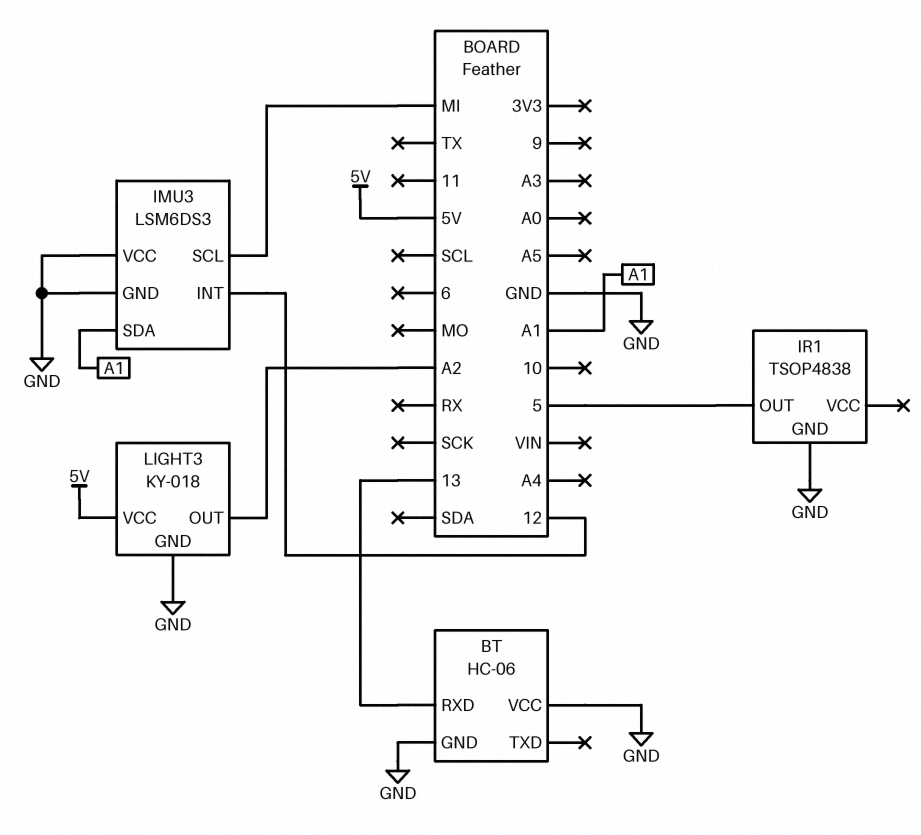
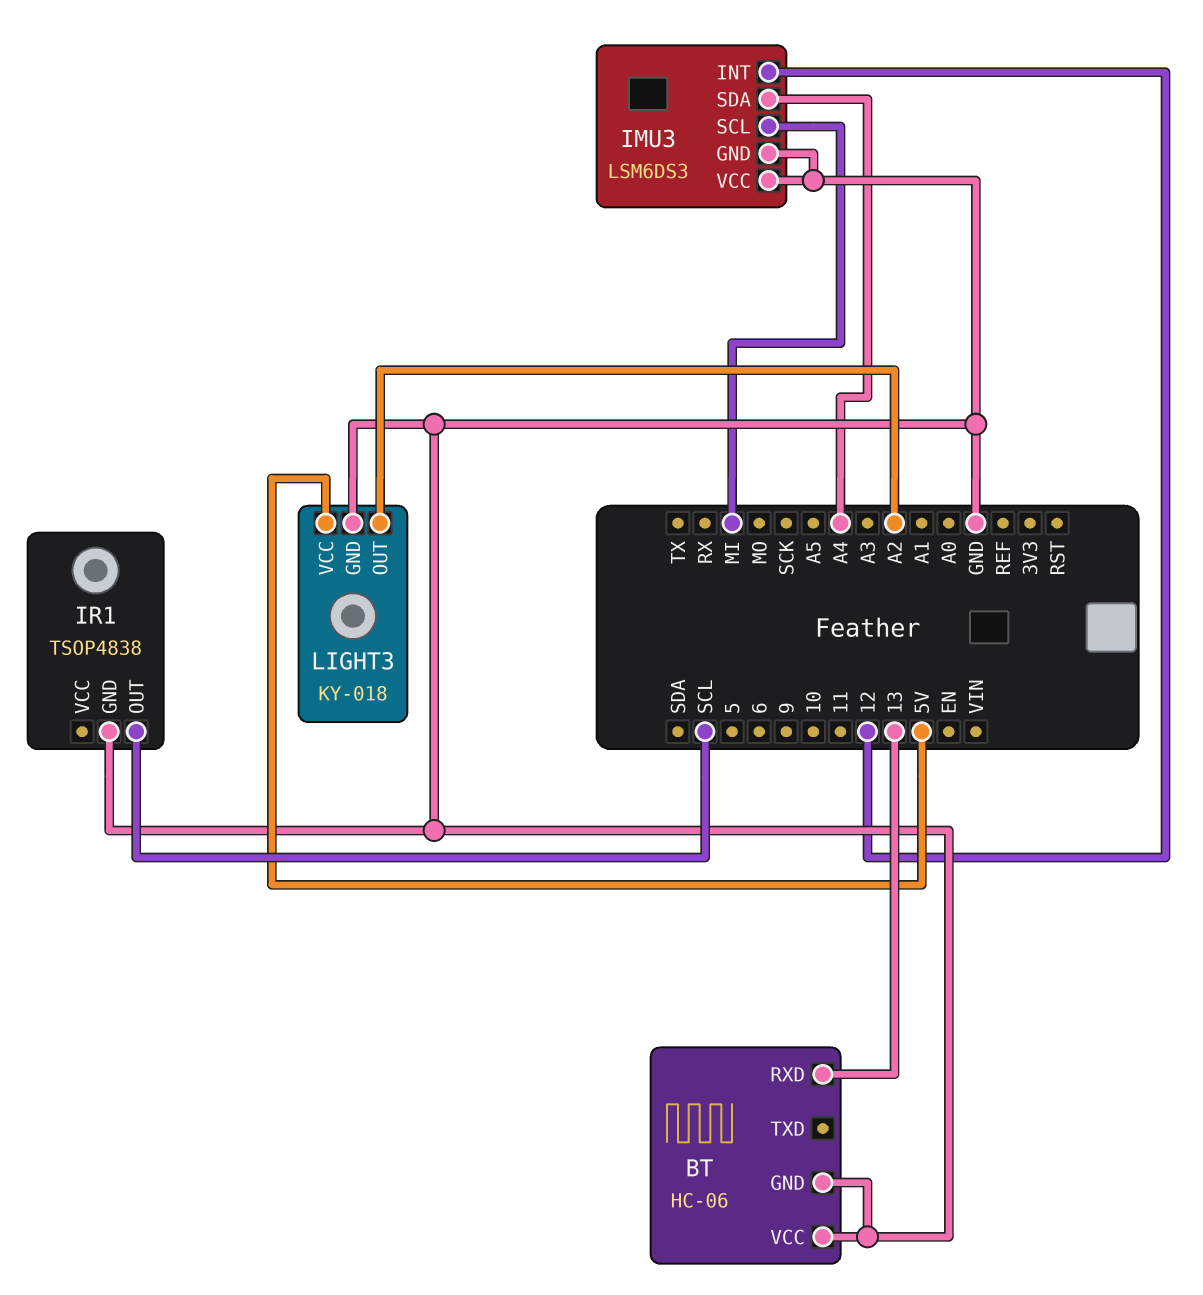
IMU3 pin SDA: A1 -> A4
IR1 pin OUT: 5 -> SCL

